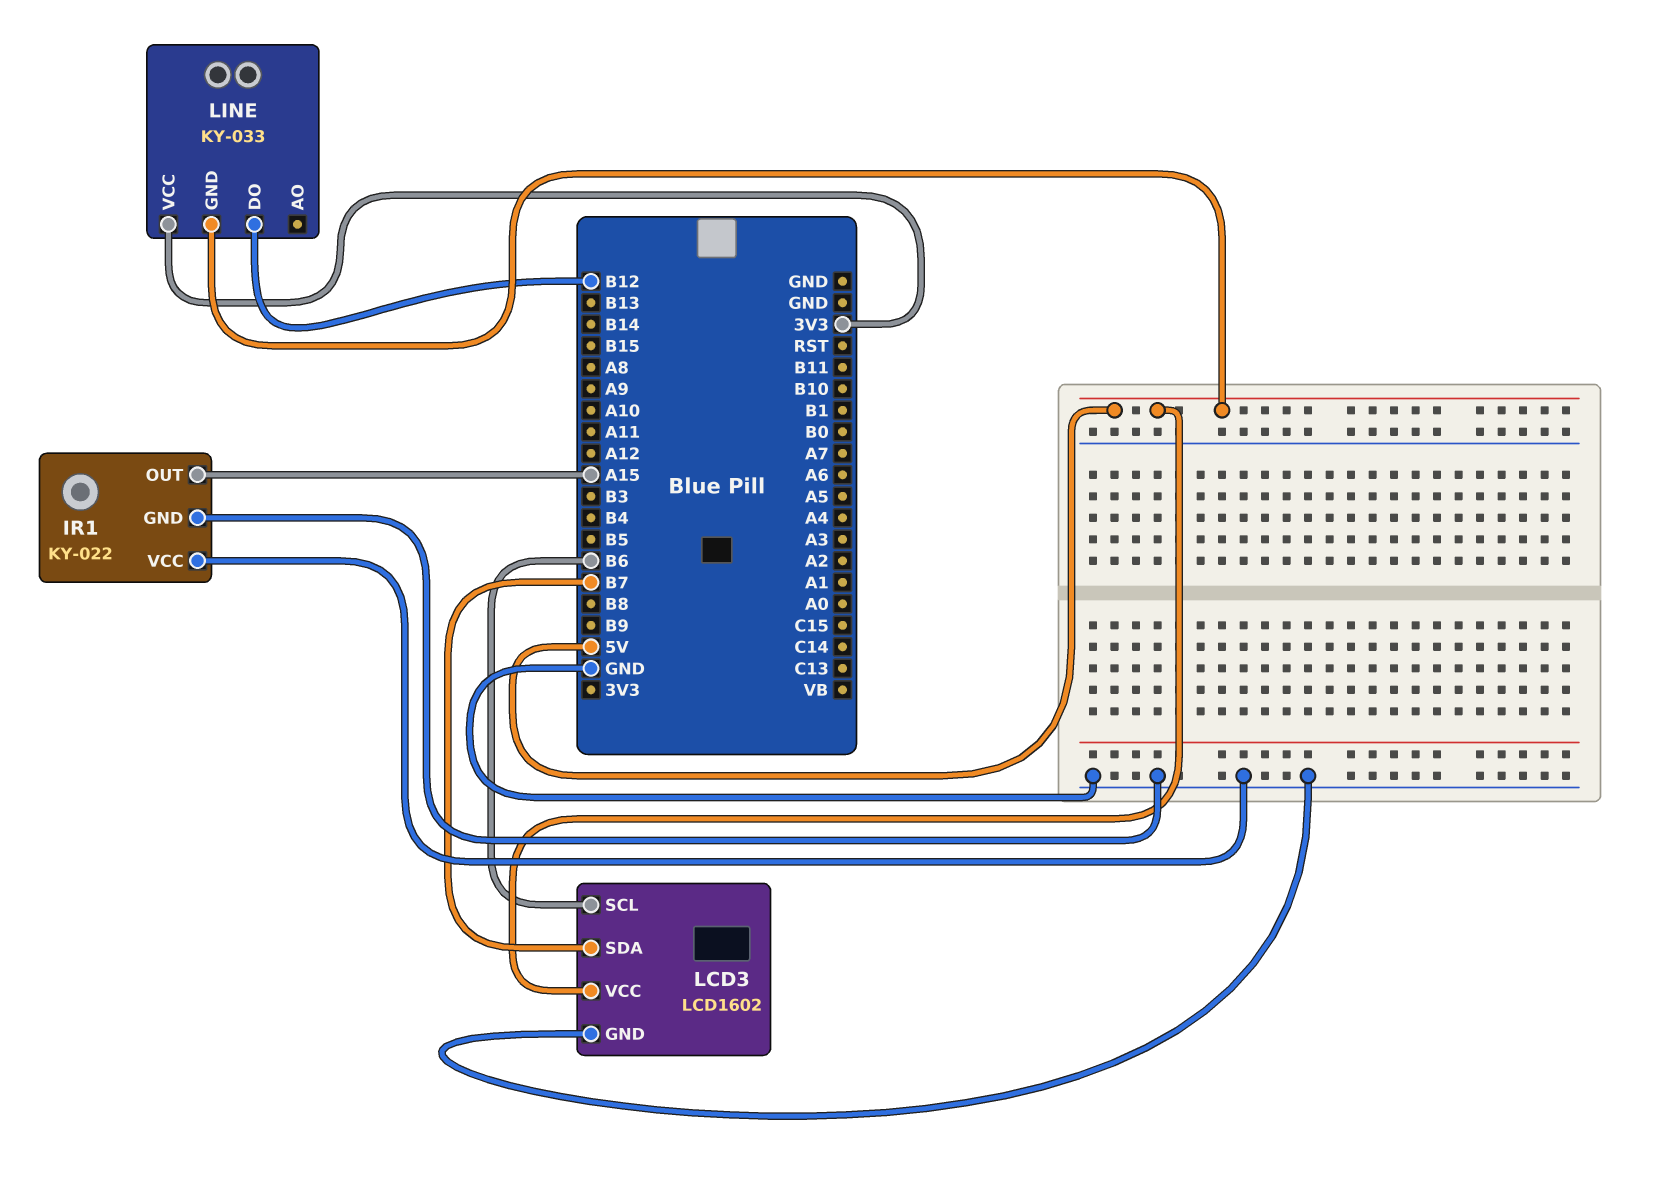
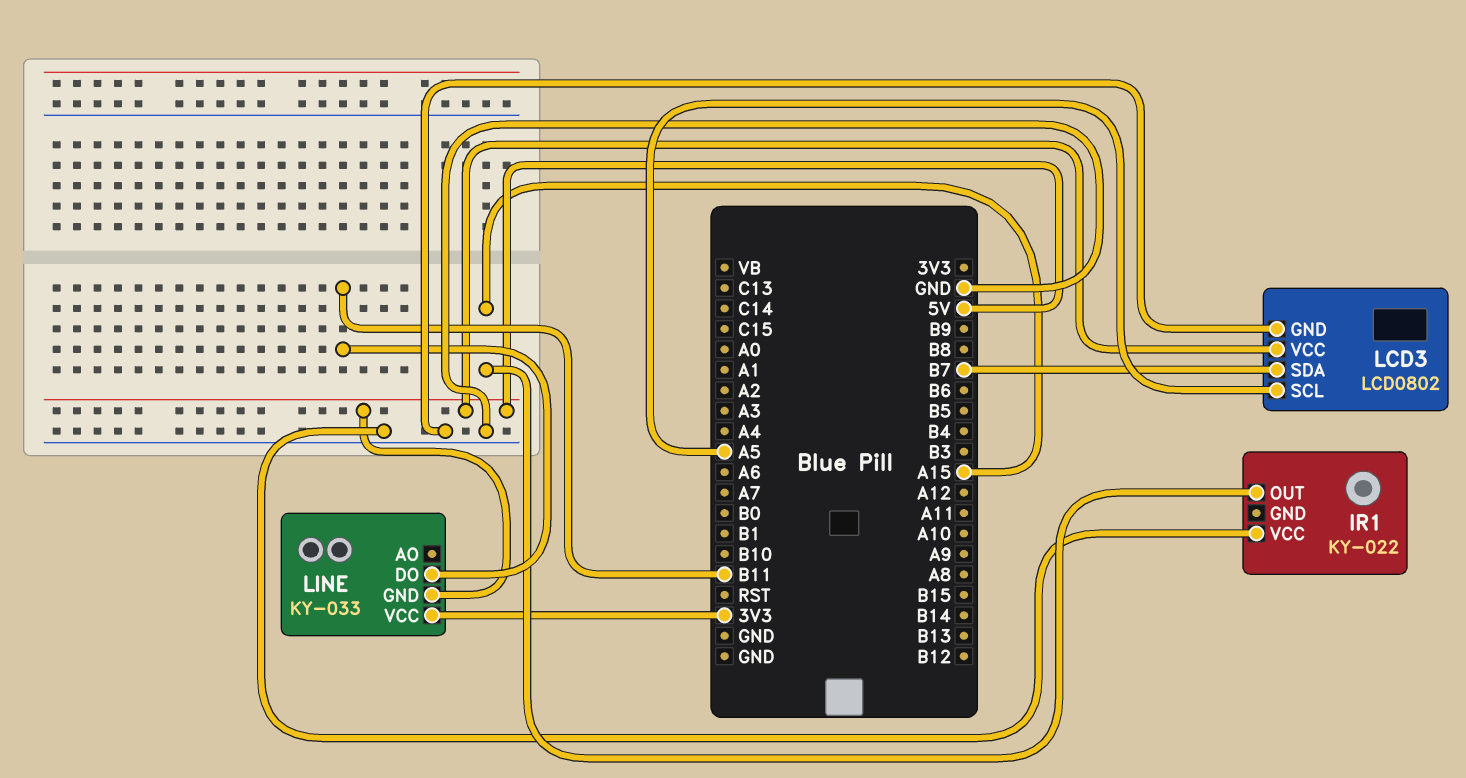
IR1 pin GND: GND -> none
LCD3: LCD1602 -> LCD0802
LCD3 pin SCL: B6 -> A5
LINE pin DO: B12 -> B11

